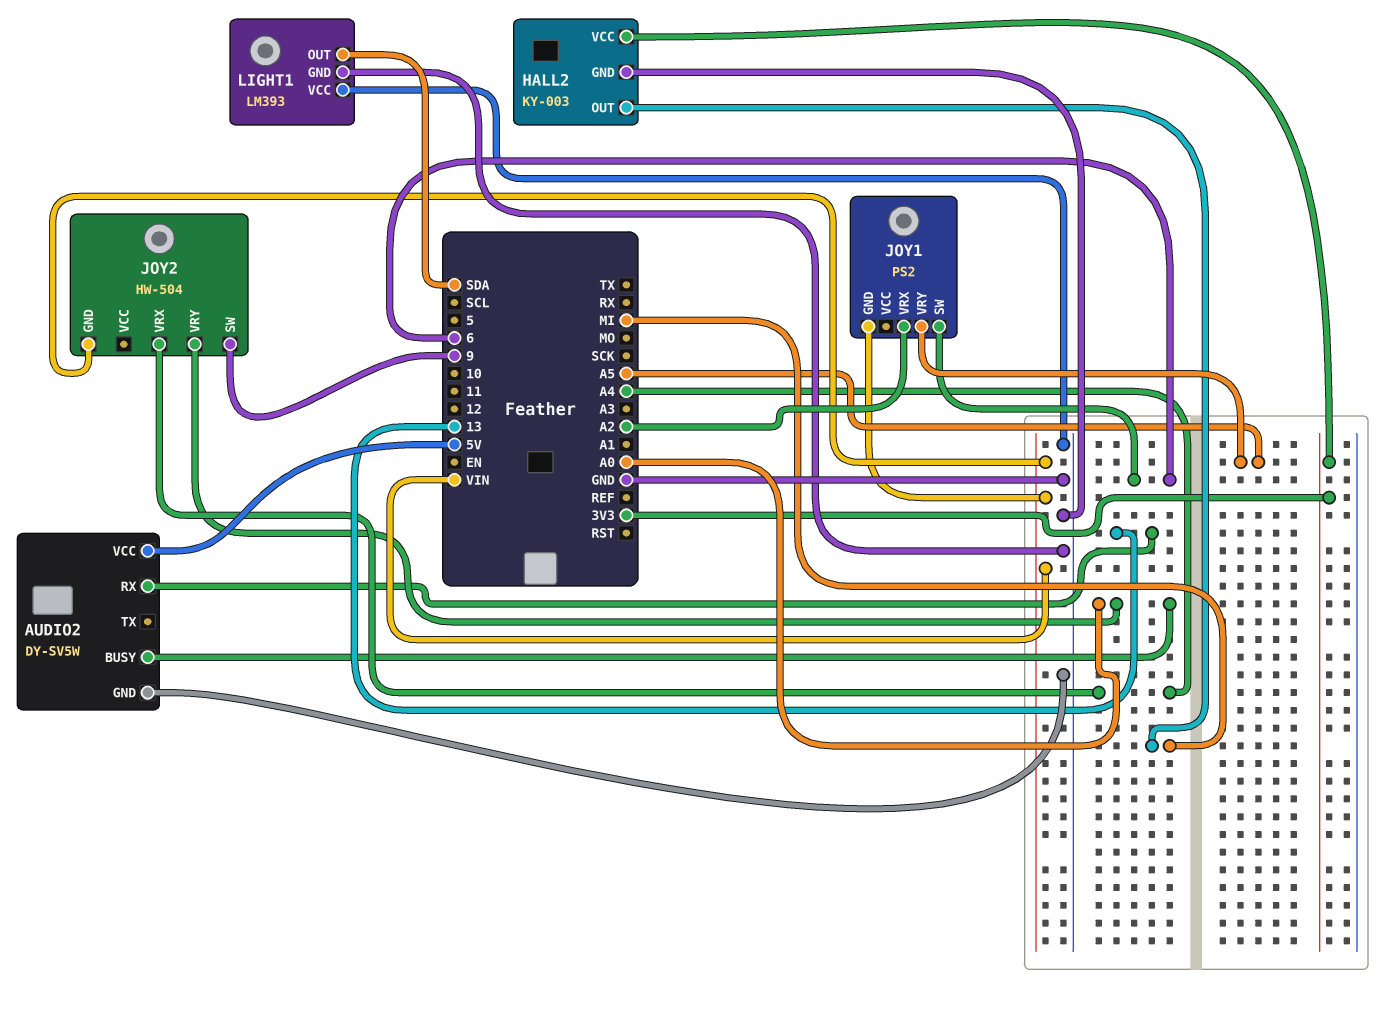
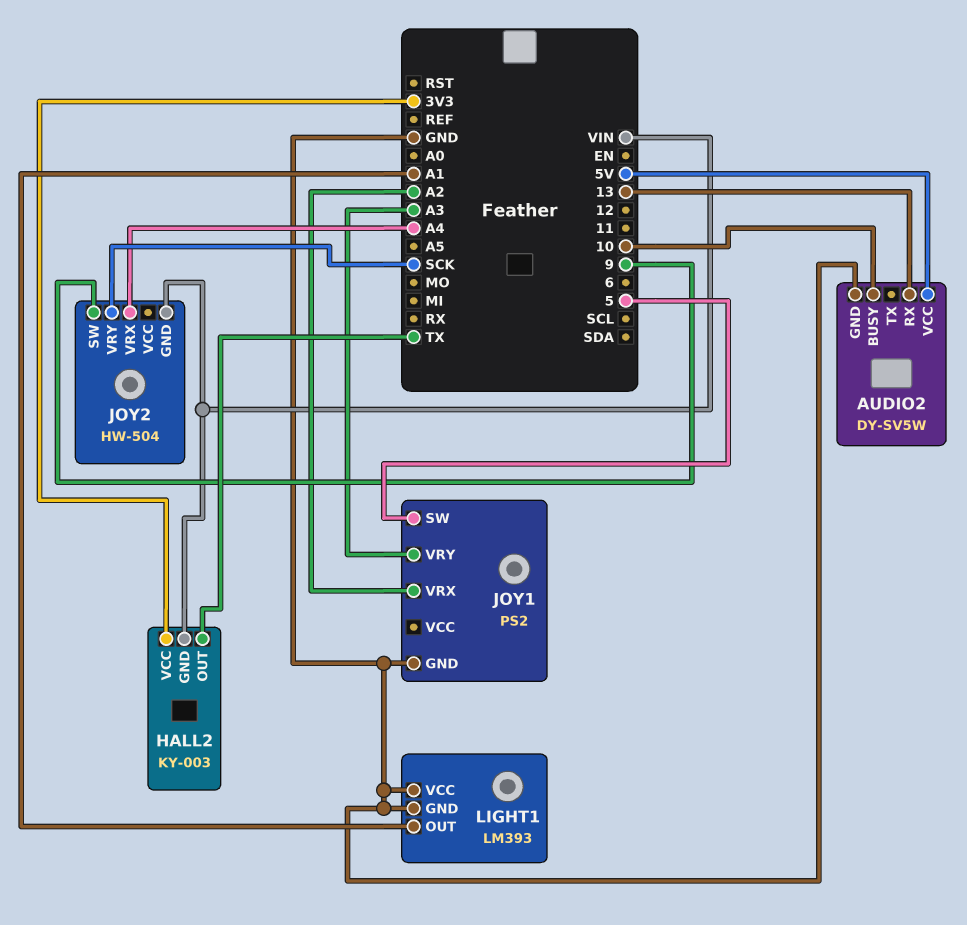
AUDIO2 pin BUSY: A0 -> 10
HALL2 pin GND: GND -> VIN
HALL2 pin OUT: MI -> TX
JOY1 pin GND: VIN -> GND
JOY1 pin SW: 6 -> 5
JOY1 pin VRY: A5 -> A3
JOY2 pin VRY: A0 -> SCK
LIGHT1 pin OUT: SDA -> A1

